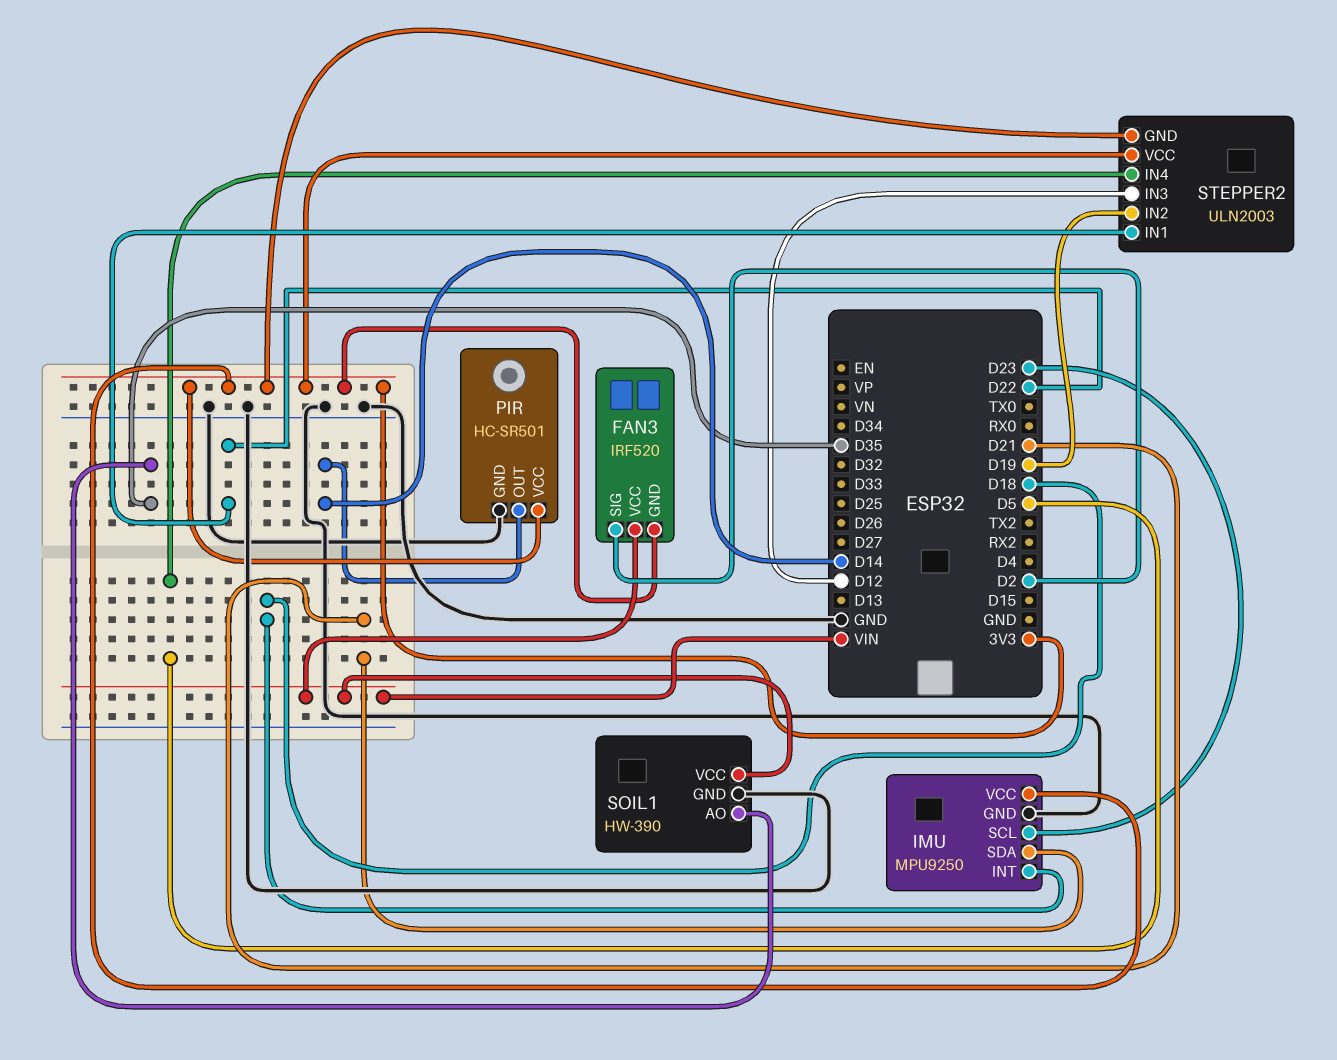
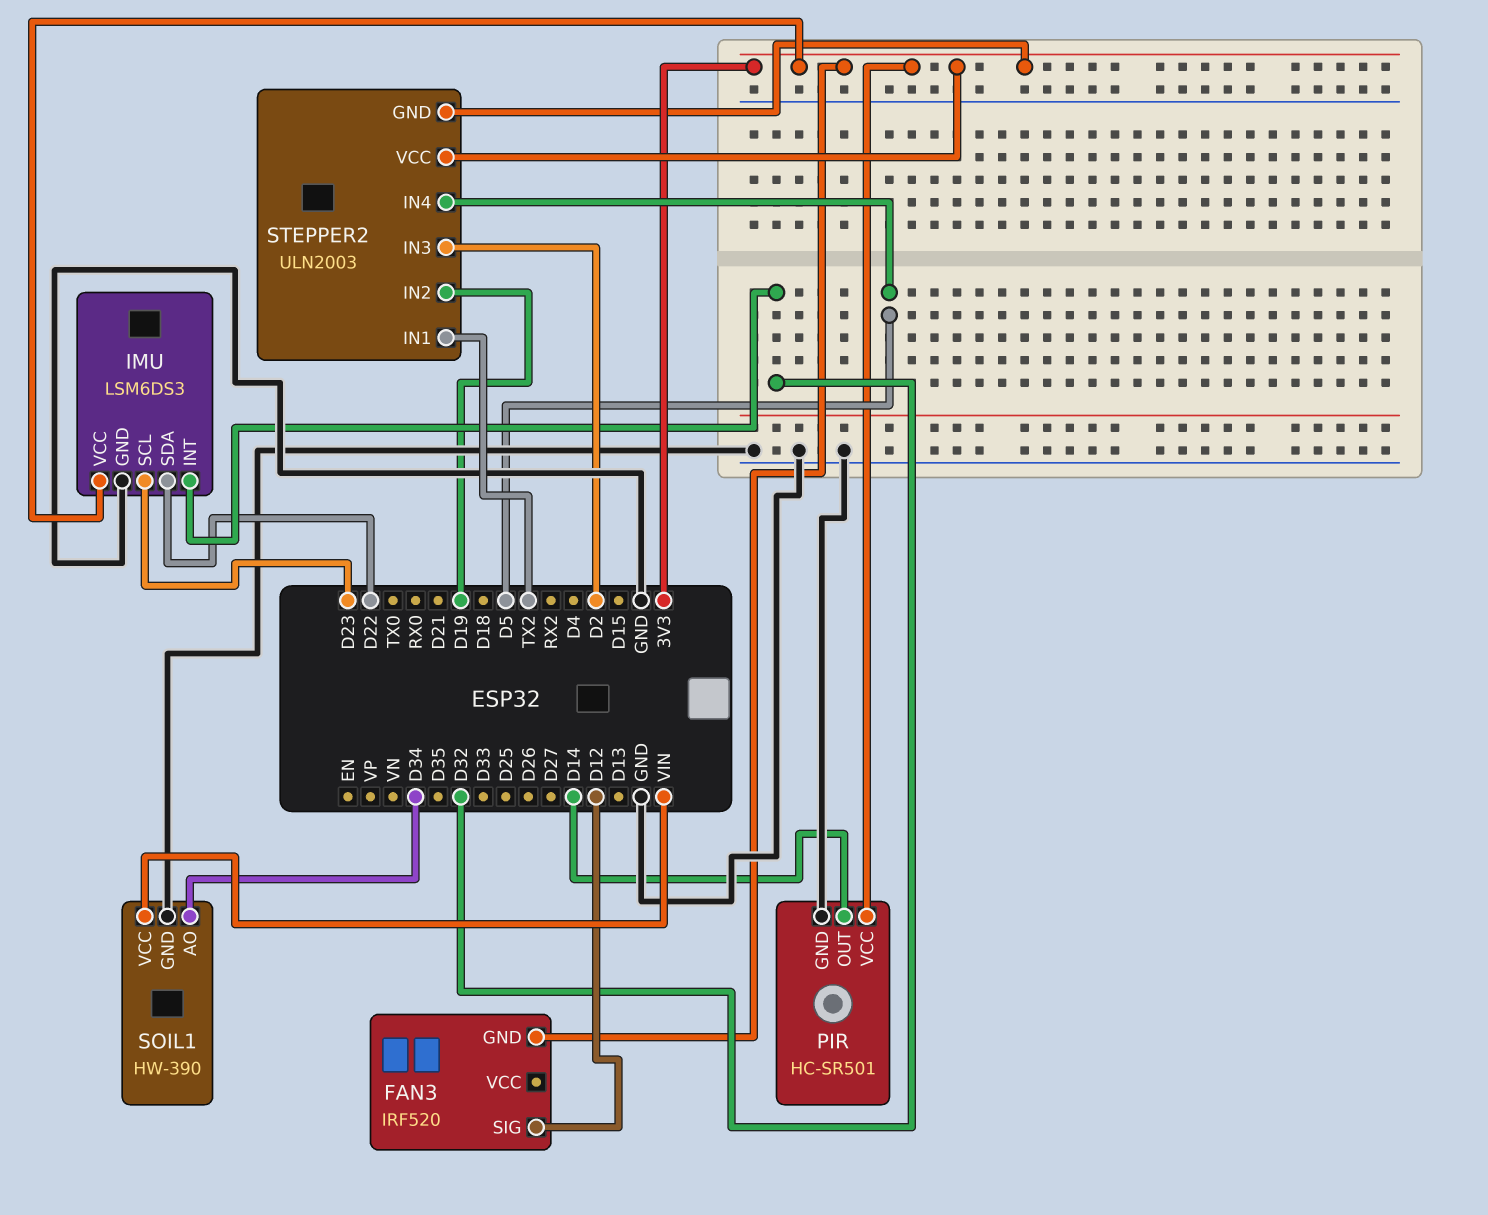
FAN3 pin SIG: D2 -> D12
FAN3 pin VCC: VIN -> none
IMU: MPU9250 -> LSM6DS3
IMU pin INT: D18 -> D32
IMU pin SDA: D21 -> D22
SOIL1 pin AO: D35 -> D34
STEPPER2 pin IN1: D22 -> TX2
STEPPER2 pin IN3: D12 -> D2

